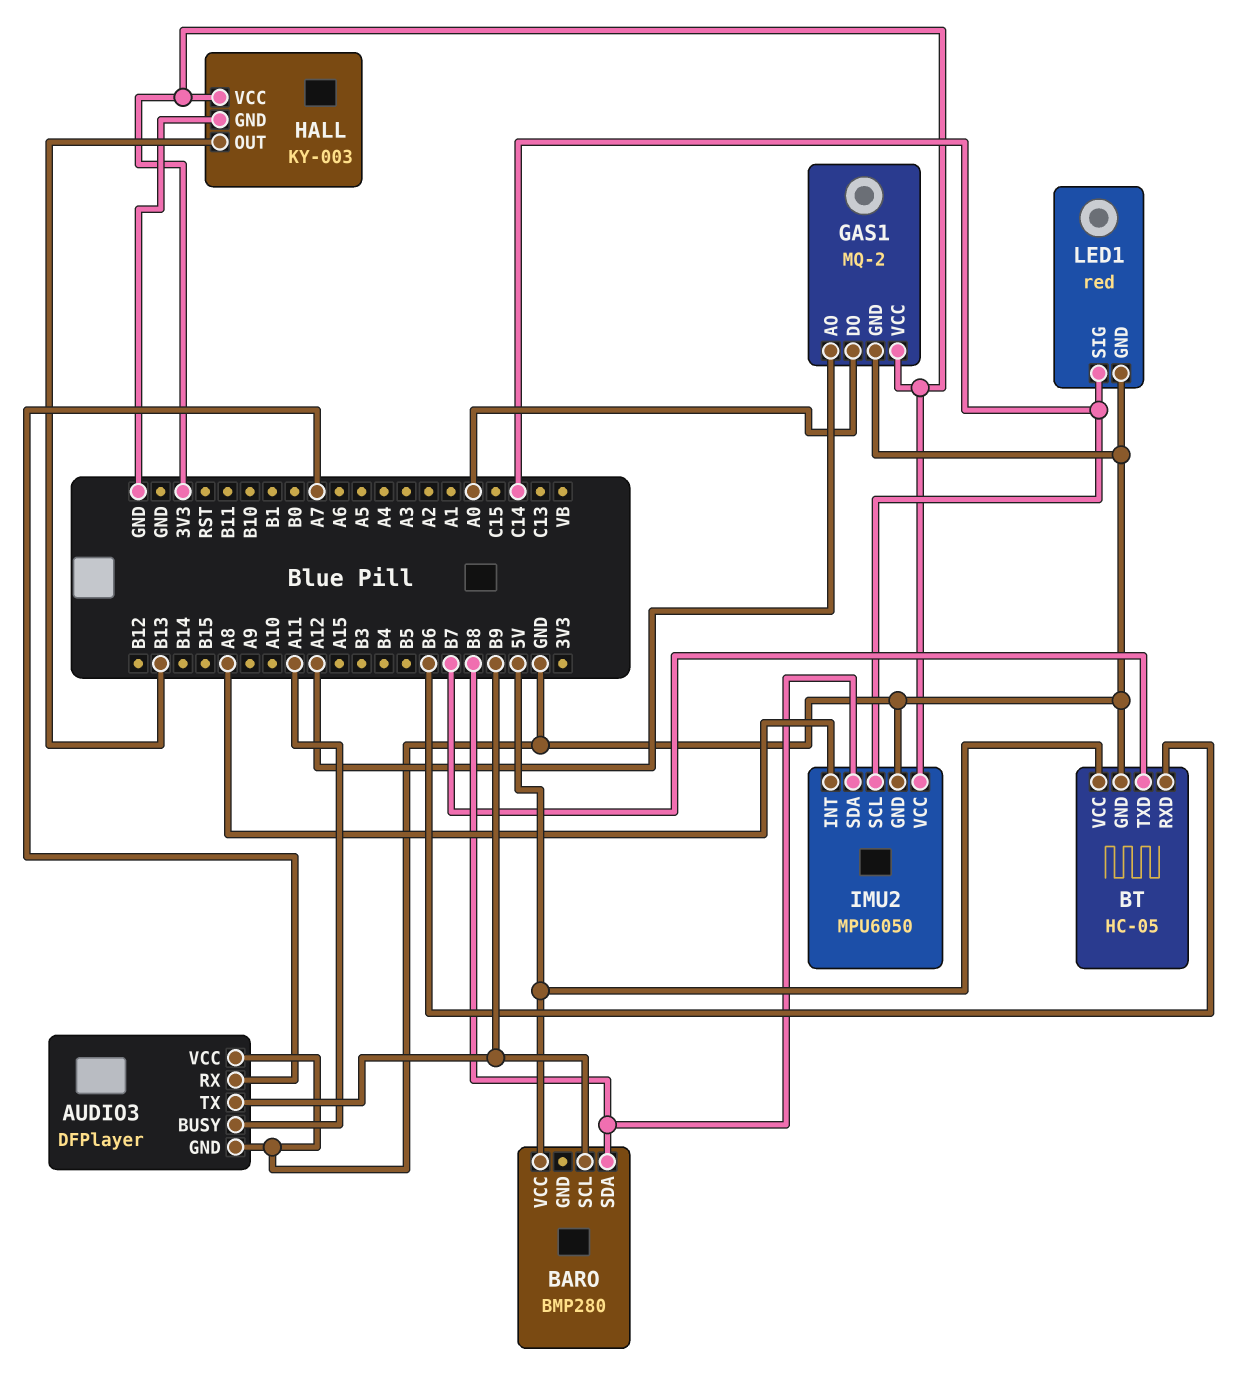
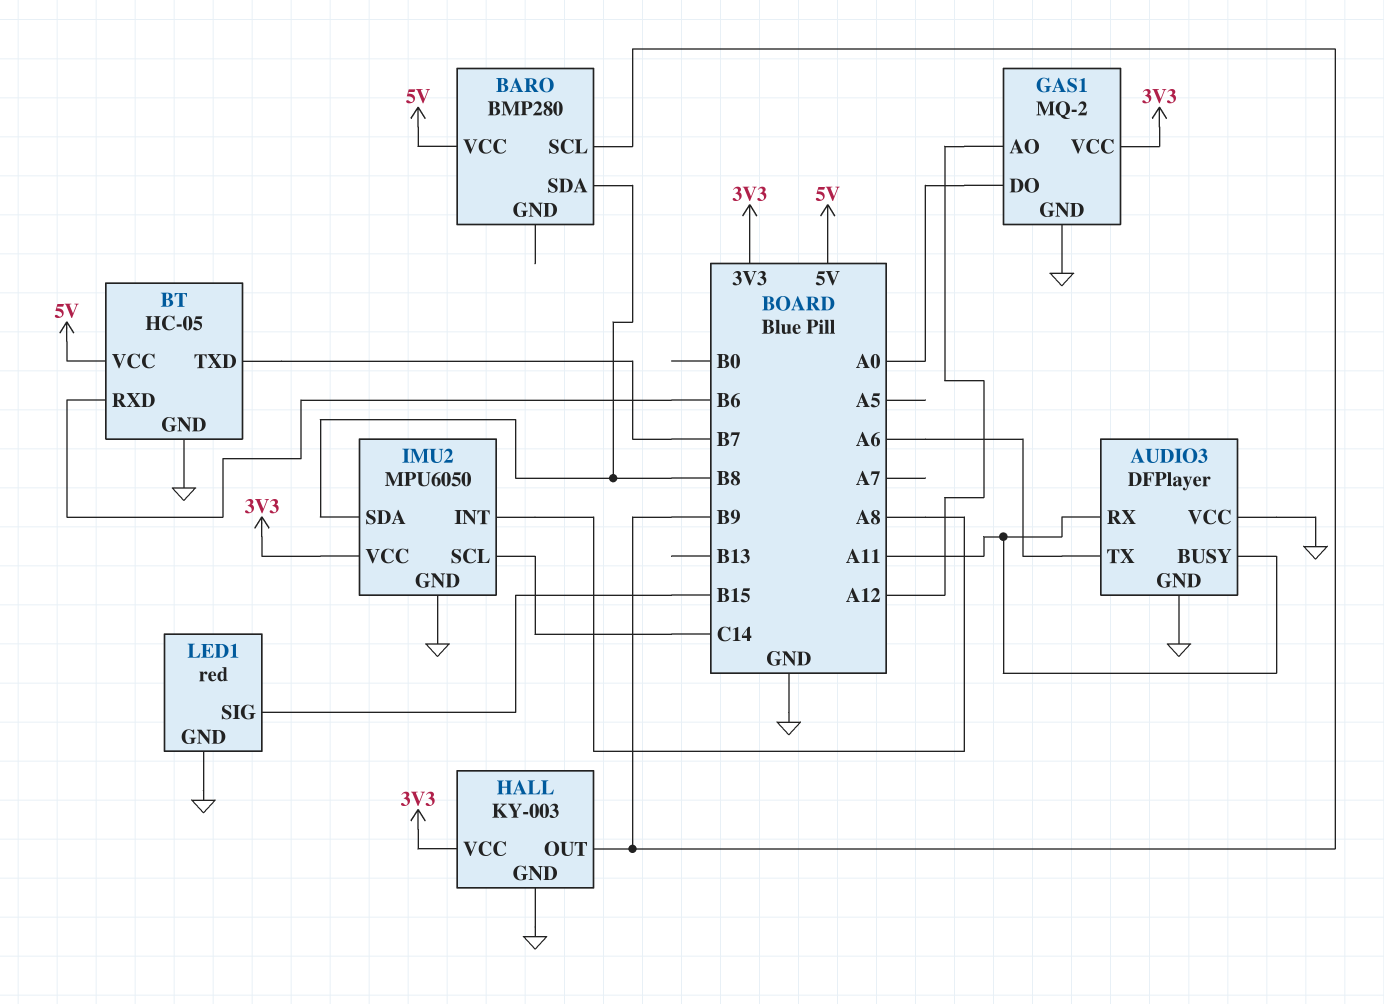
AUDIO3 pin RX: A7 -> A11
AUDIO3 pin TX: B9 -> A6
HALL pin OUT: B13 -> B9
LED1 pin SIG: C14 -> B15

